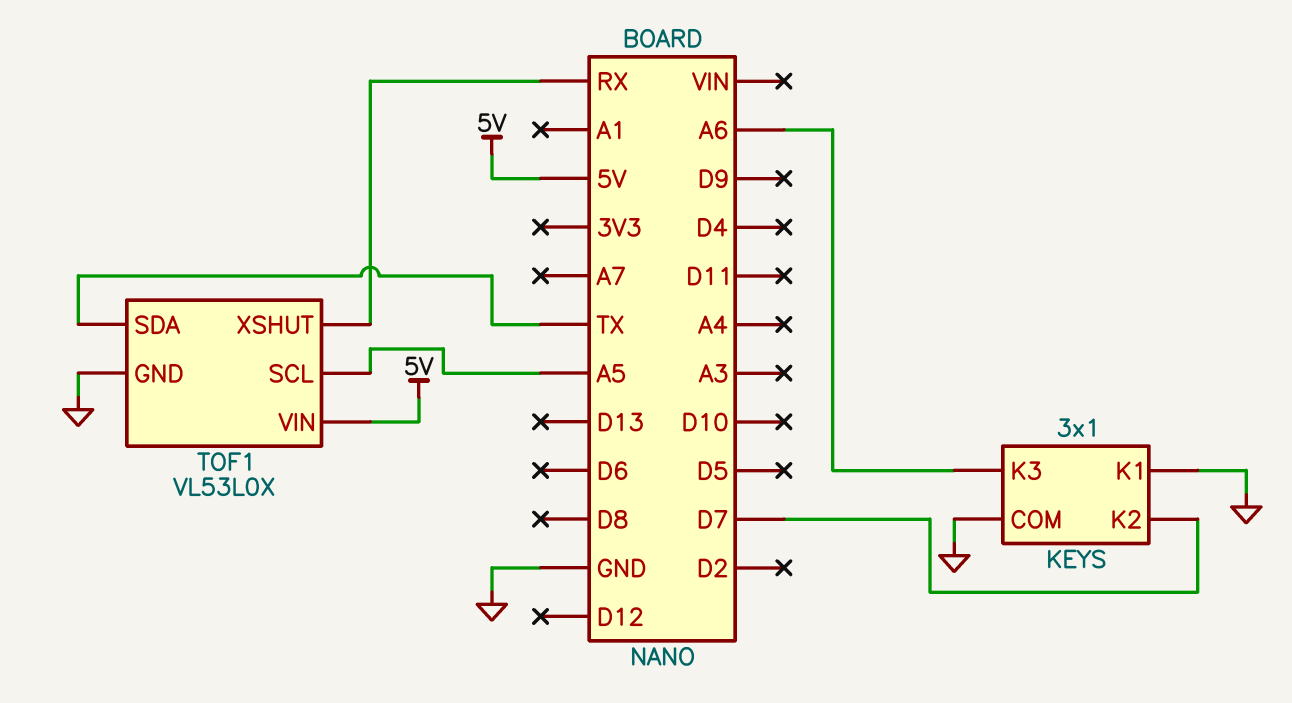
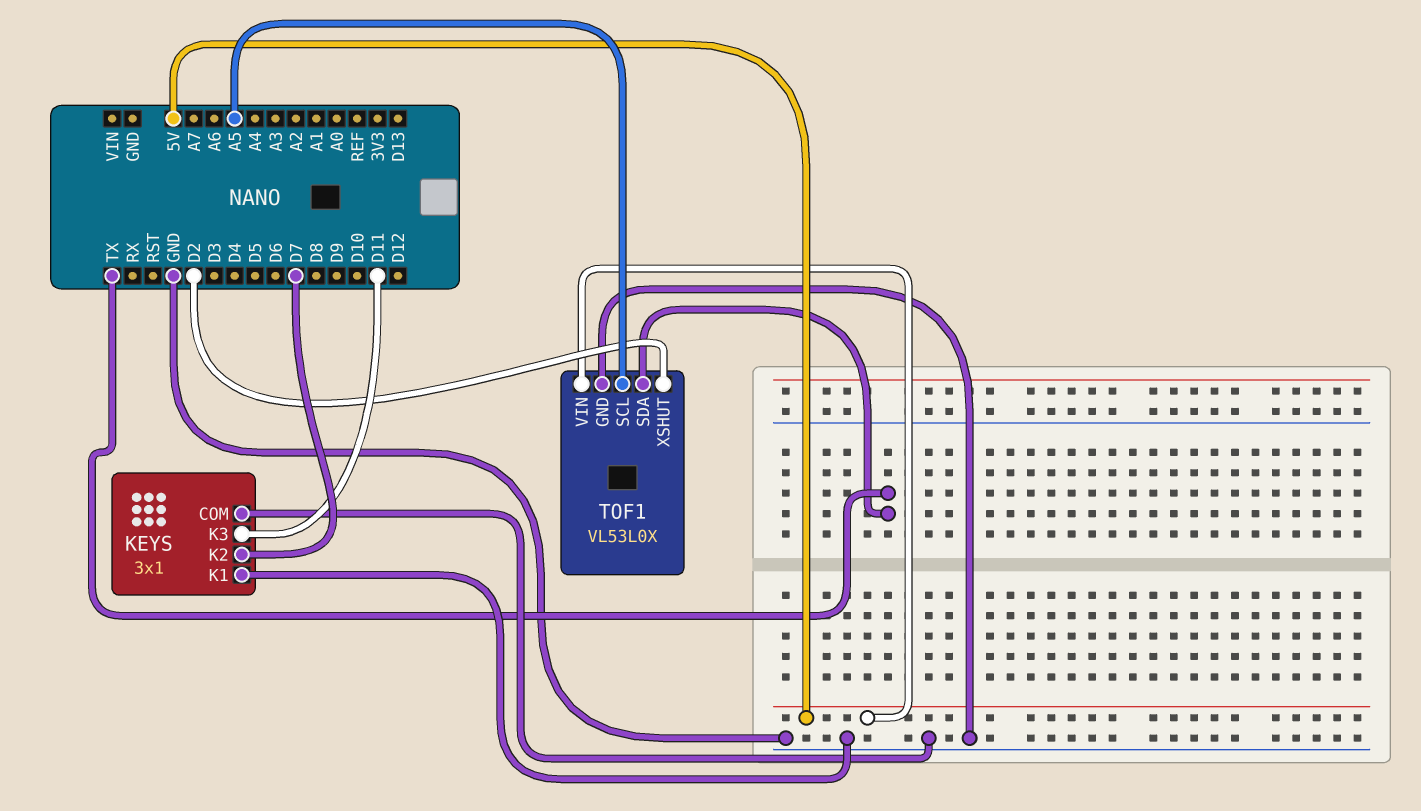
KEYS pin K3: A6 -> D11
TOF1 pin XSHUT: RX -> D2

